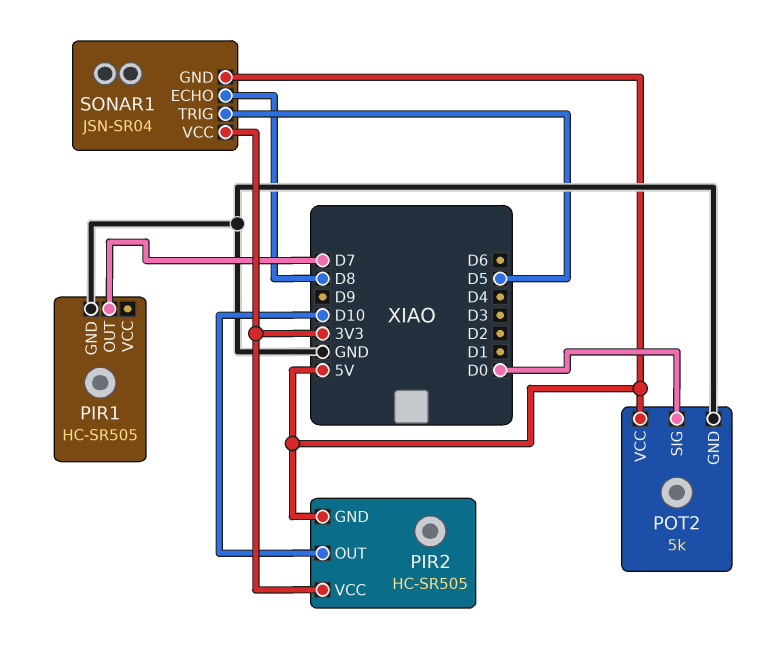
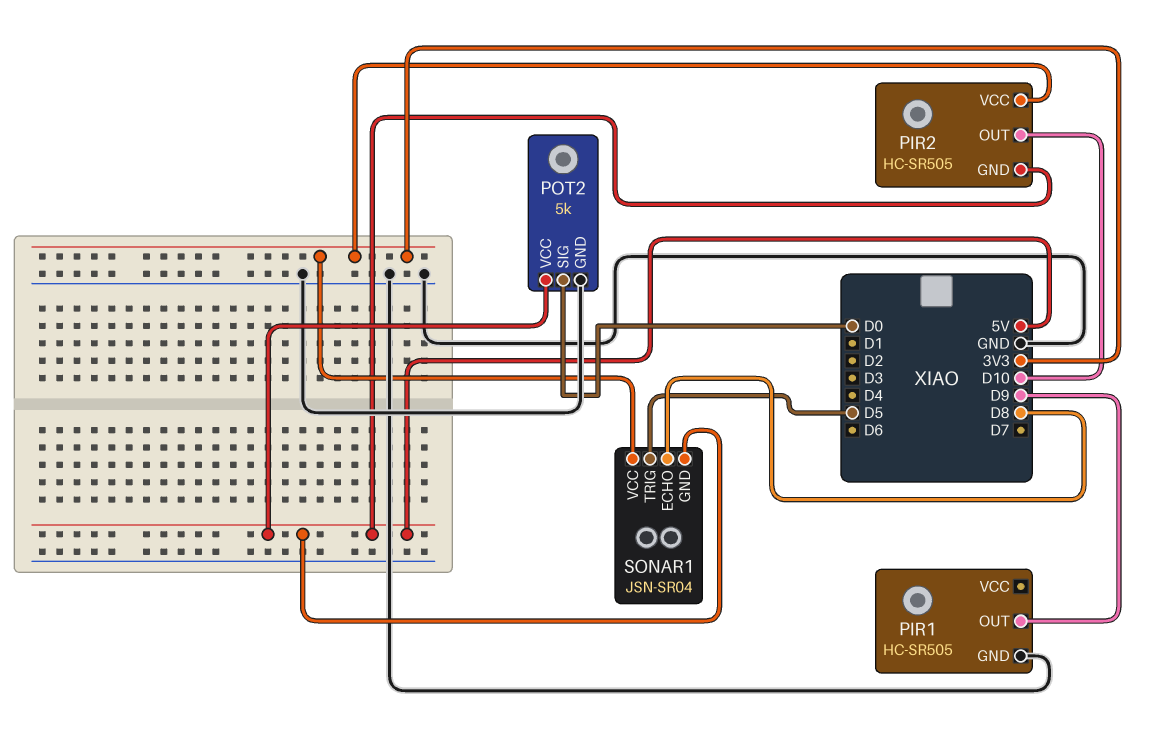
PIR1 pin OUT: D7 -> D9

